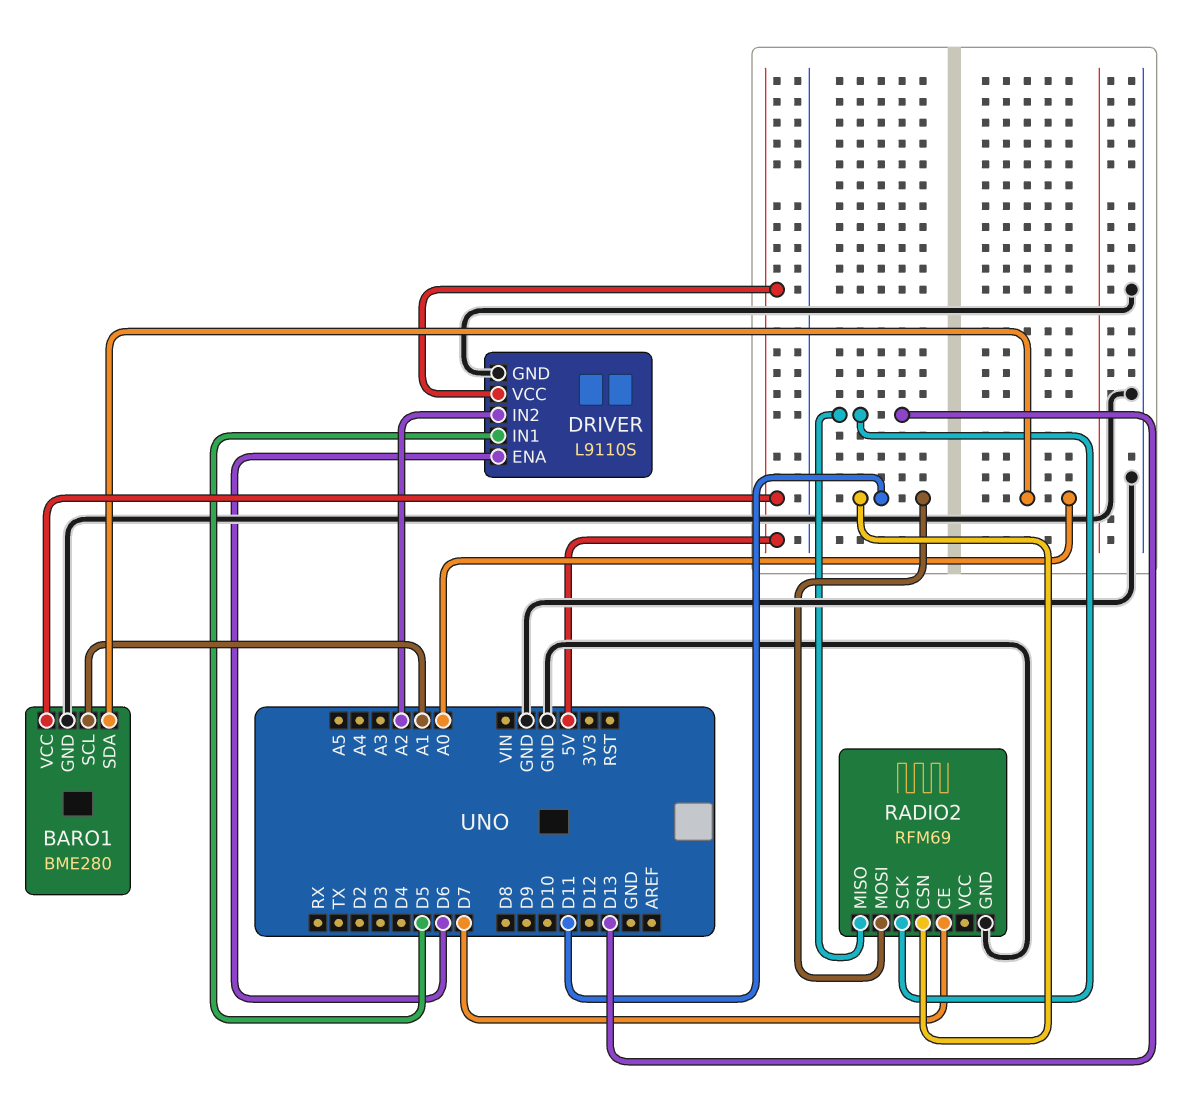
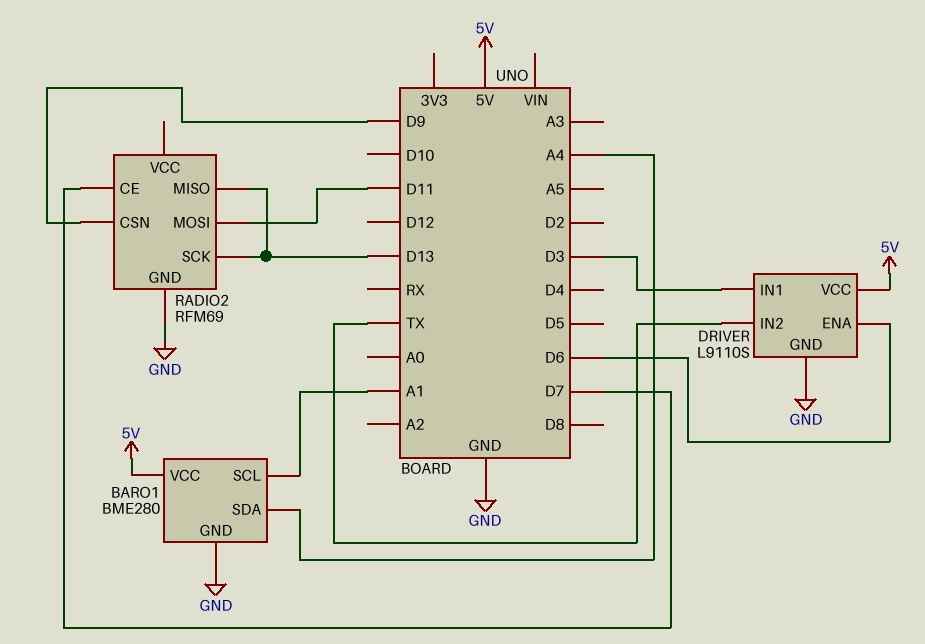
BARO1 pin SDA: A0 -> A4
DRIVER pin IN1: D5 -> D3
DRIVER pin IN2: A2 -> TX
RADIO2 pin CSN: D11 -> D9

